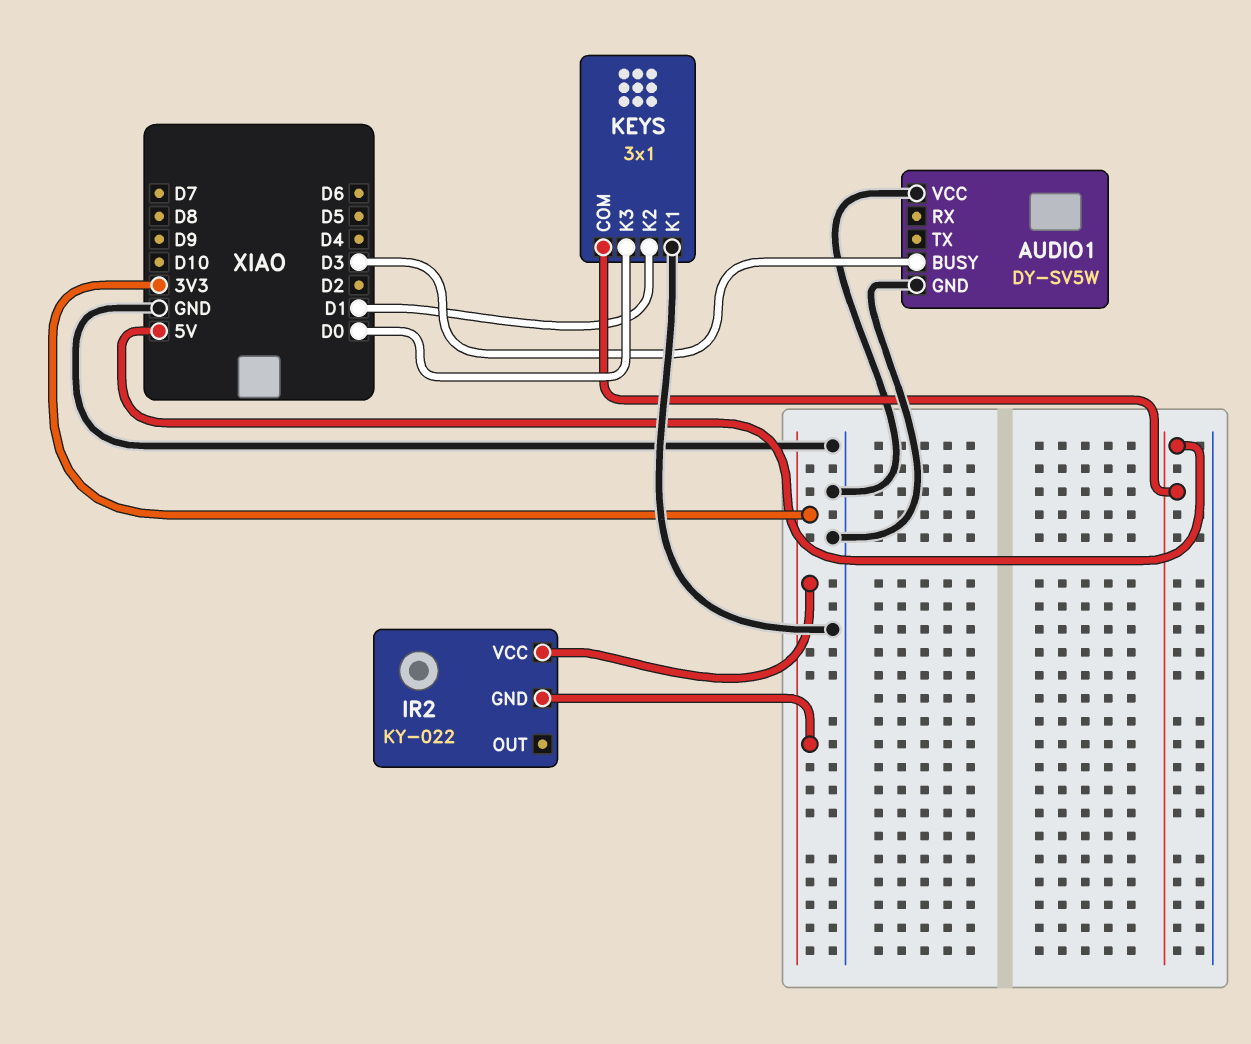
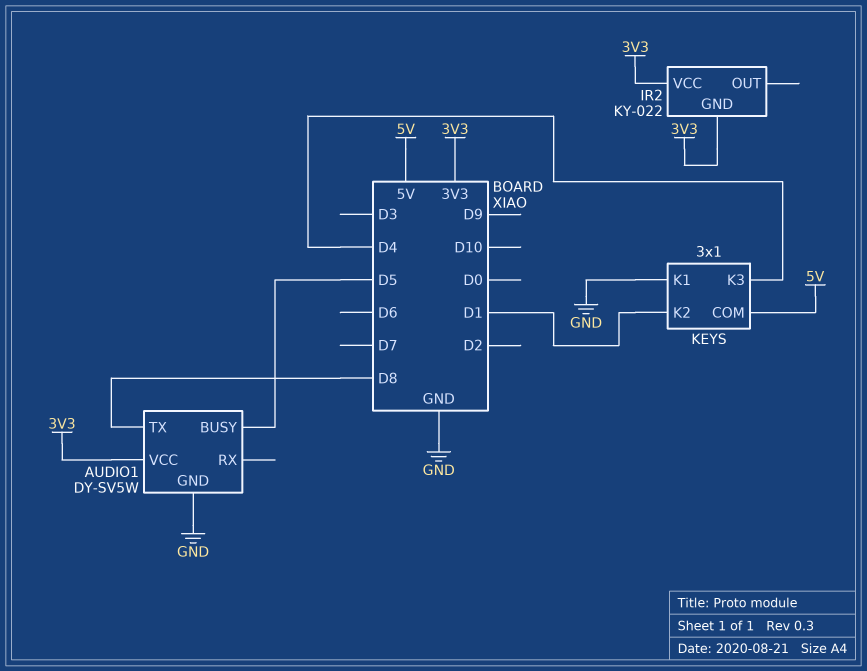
AUDIO1 pin BUSY: D3 -> D5
AUDIO1 pin TX: none -> D8
AUDIO1 pin VCC: GND -> 3V3
KEYS pin K3: D0 -> D4

